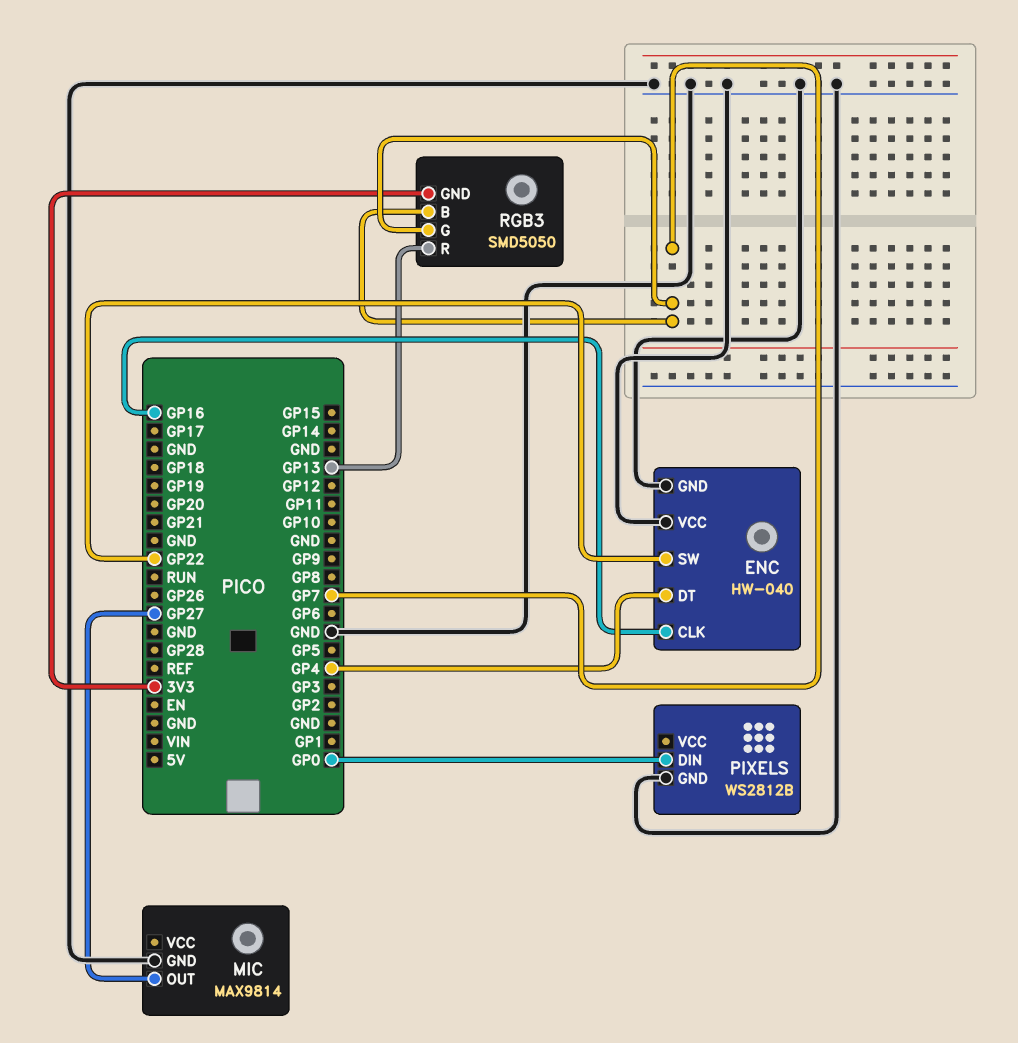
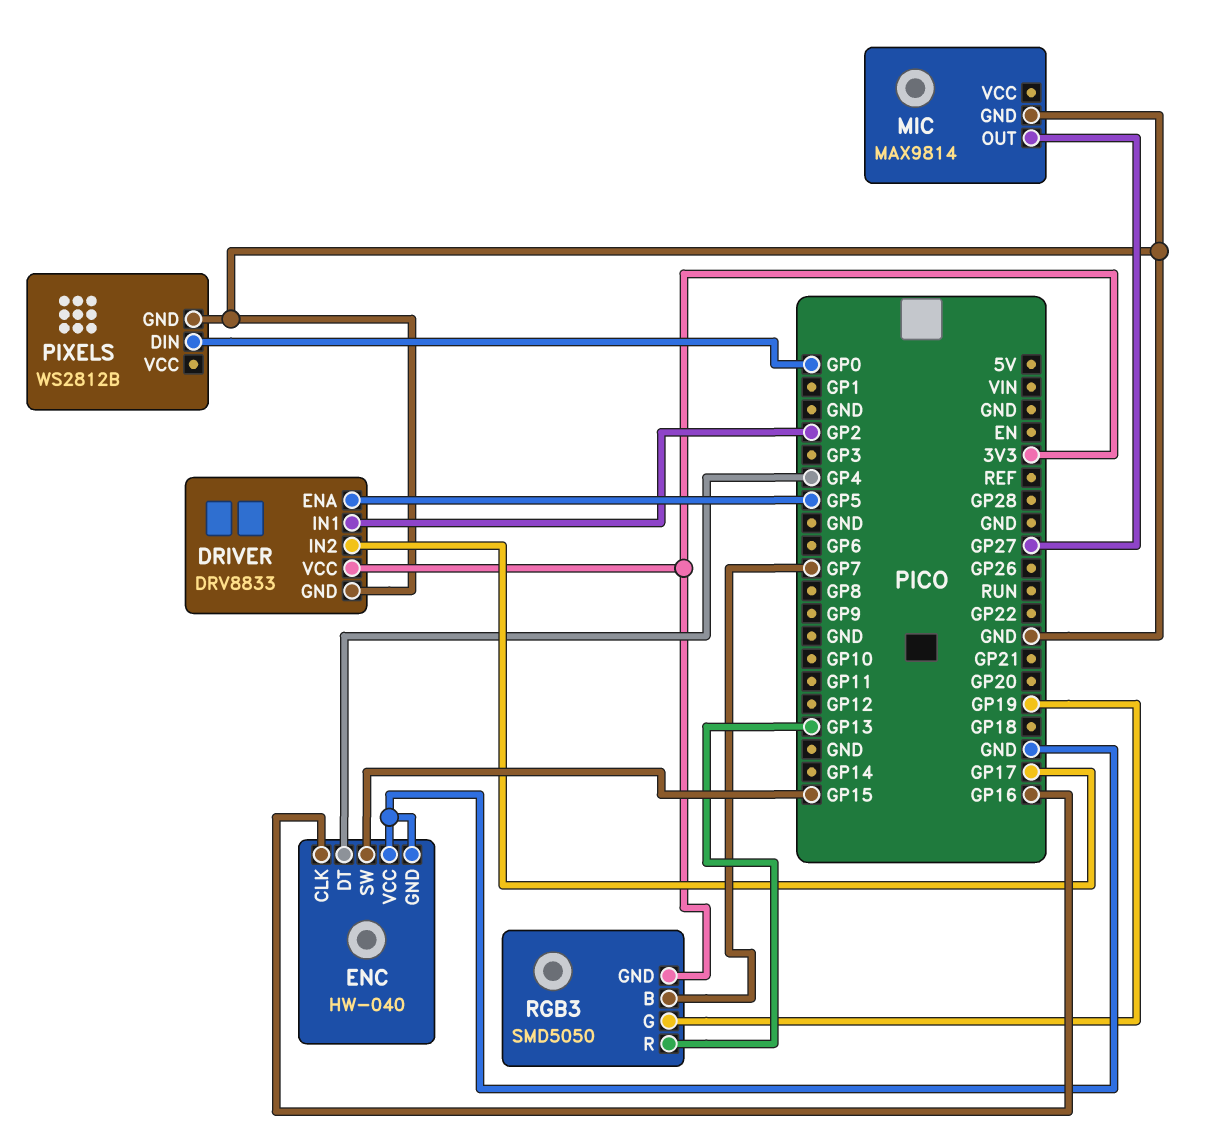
DRIVER: none -> DRV8833
DRIVER pin ENA: none -> GP5
DRIVER pin GND: none -> GND
DRIVER pin IN1: none -> GP2
DRIVER pin IN2: none -> GP17
DRIVER pin VCC: none -> 3V3
ENC pin SW: GP22 -> GP15
RGB3 pin G: GP7 -> GP19

